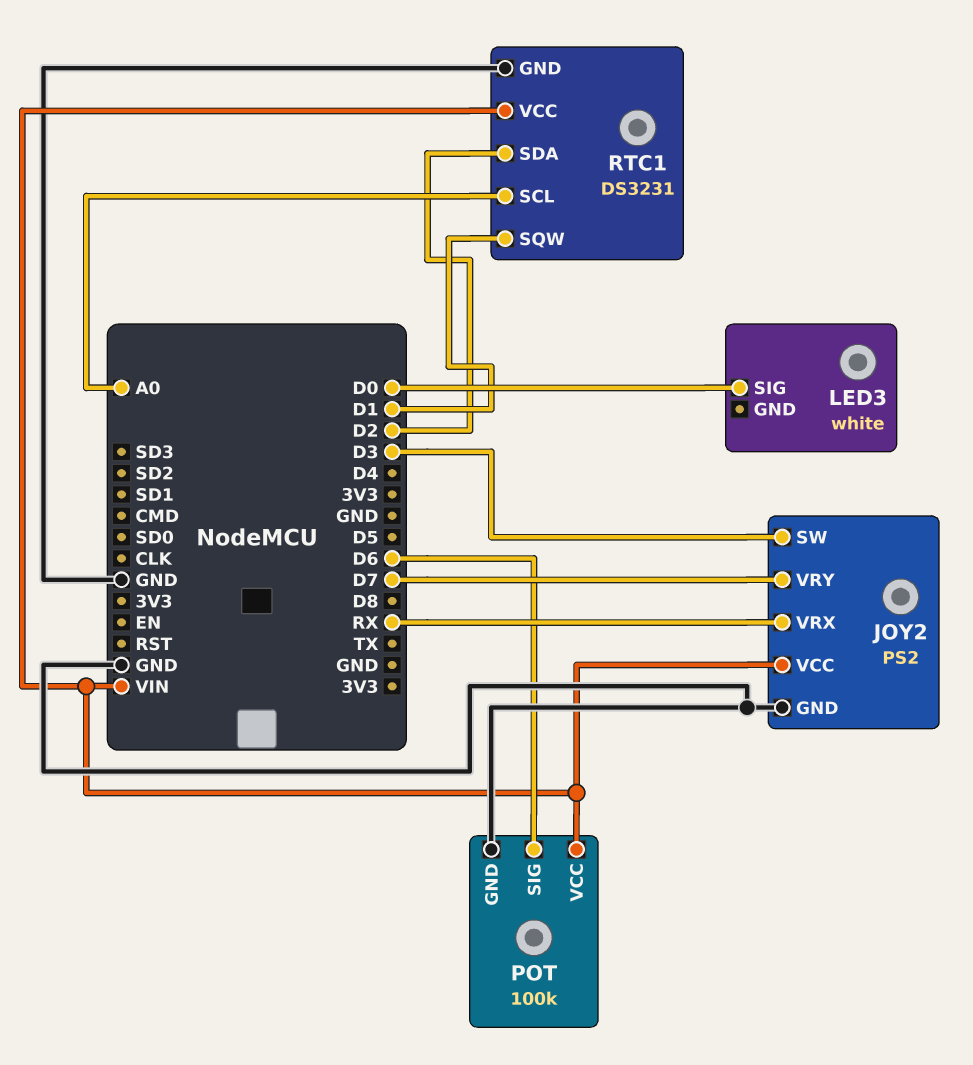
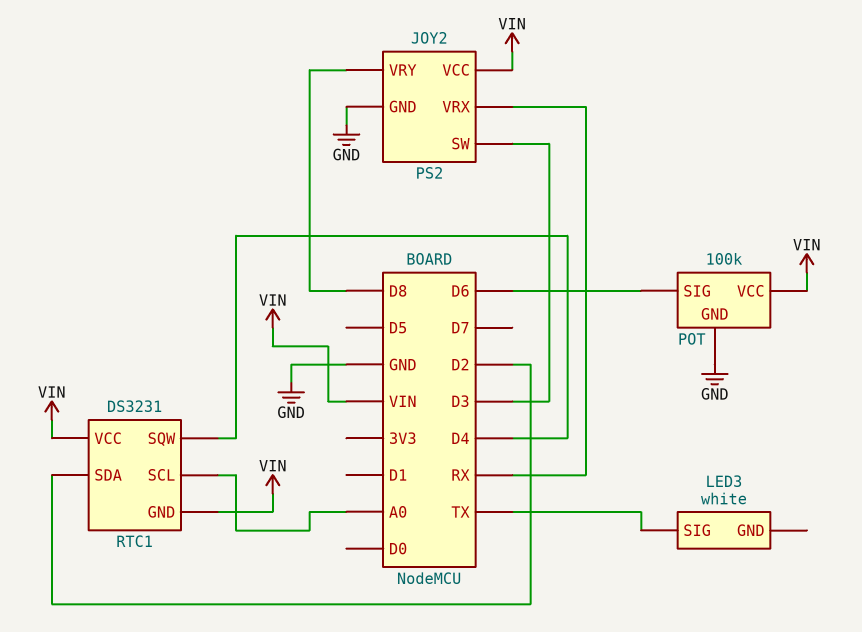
JOY2 pin VRY: D7 -> D8
LED3 pin SIG: D0 -> TX
RTC1 pin GND: GND -> VIN
RTC1 pin SQW: D1 -> D4

